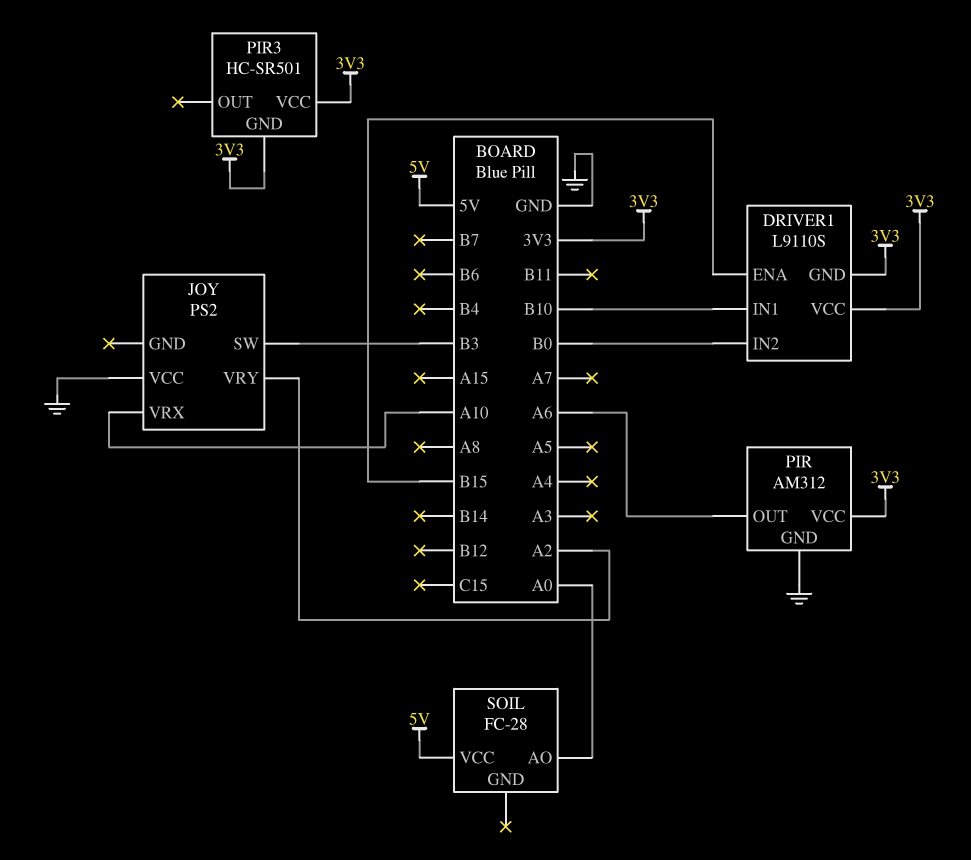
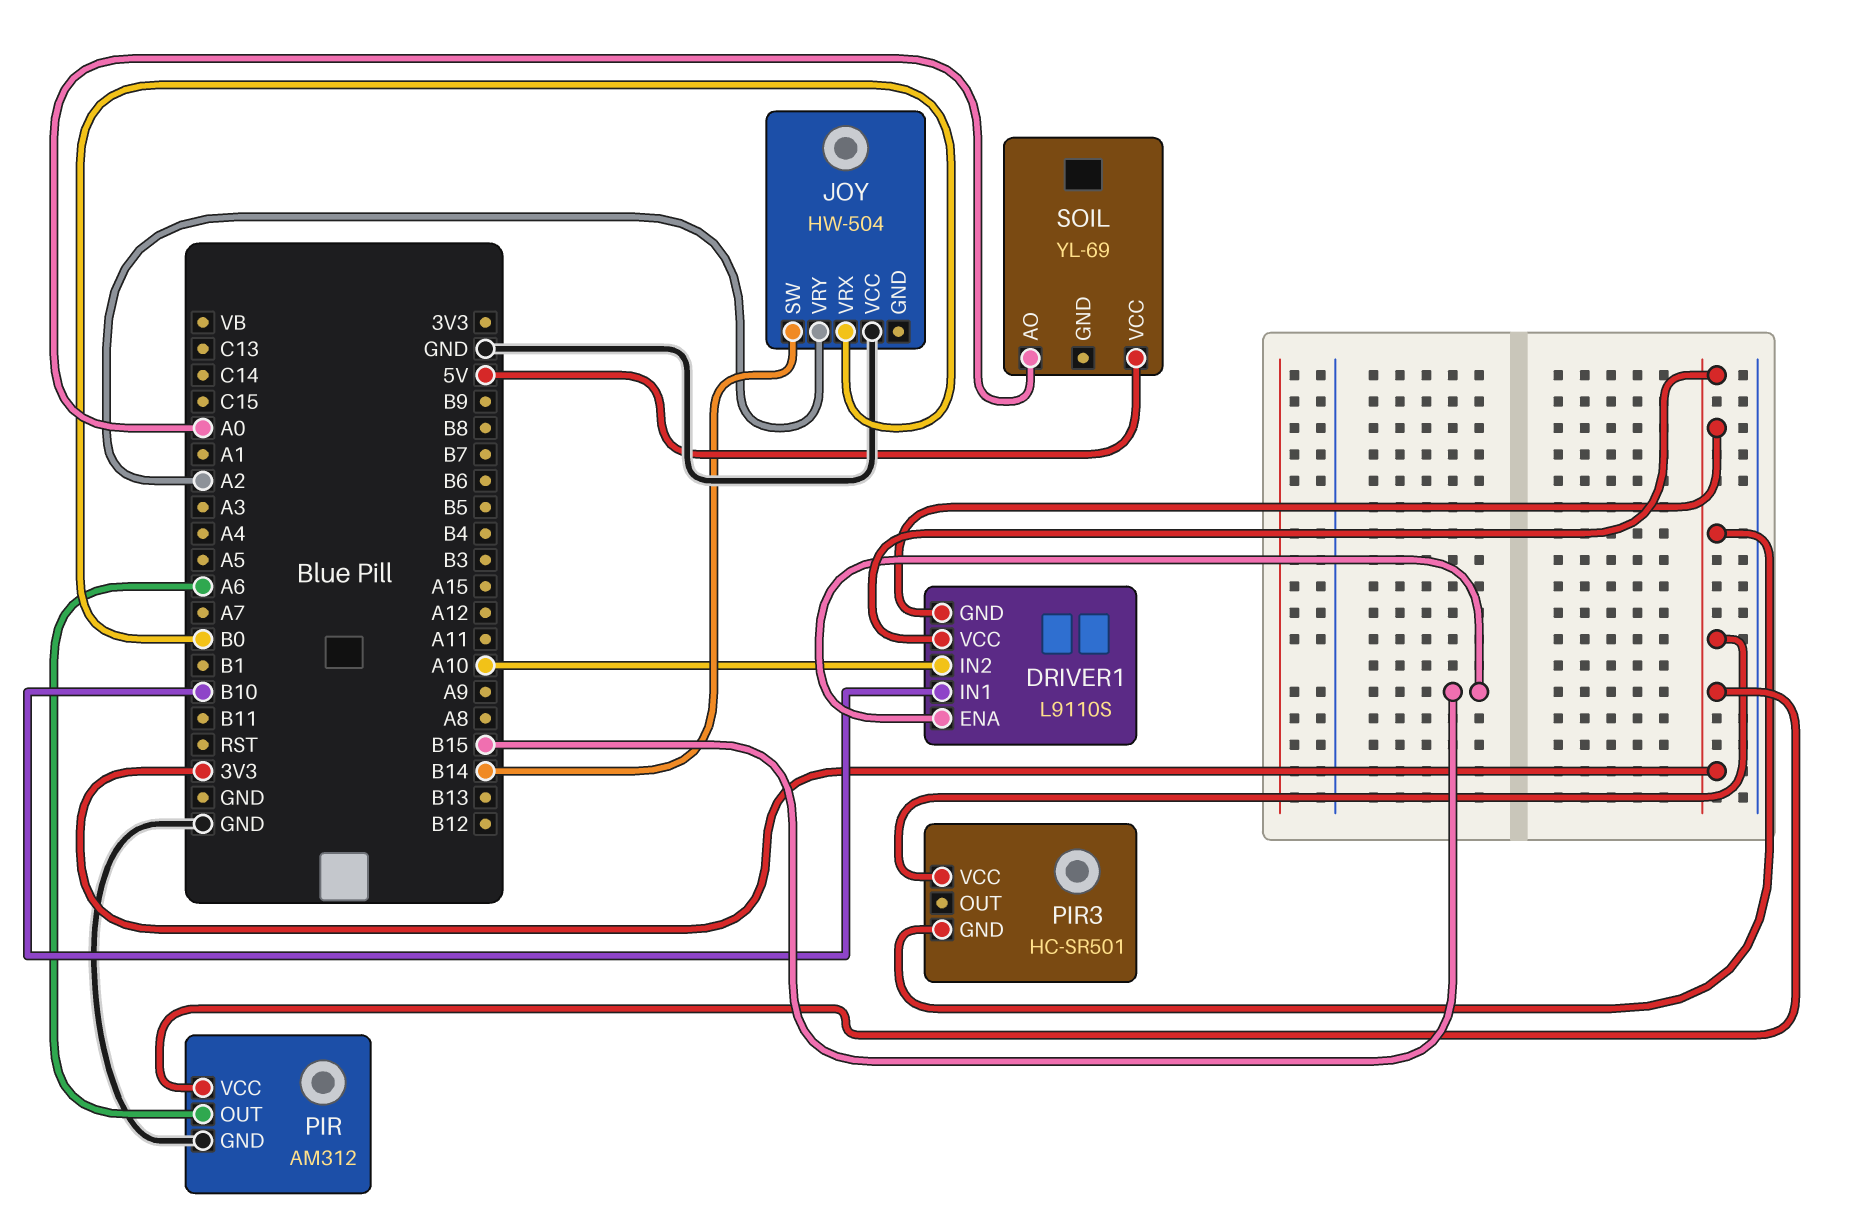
DRIVER1 pin IN2: B0 -> A10
JOY: PS2 -> HW-504
JOY pin SW: B3 -> B14
JOY pin VRX: A10 -> B0
SOIL: FC-28 -> YL-69

